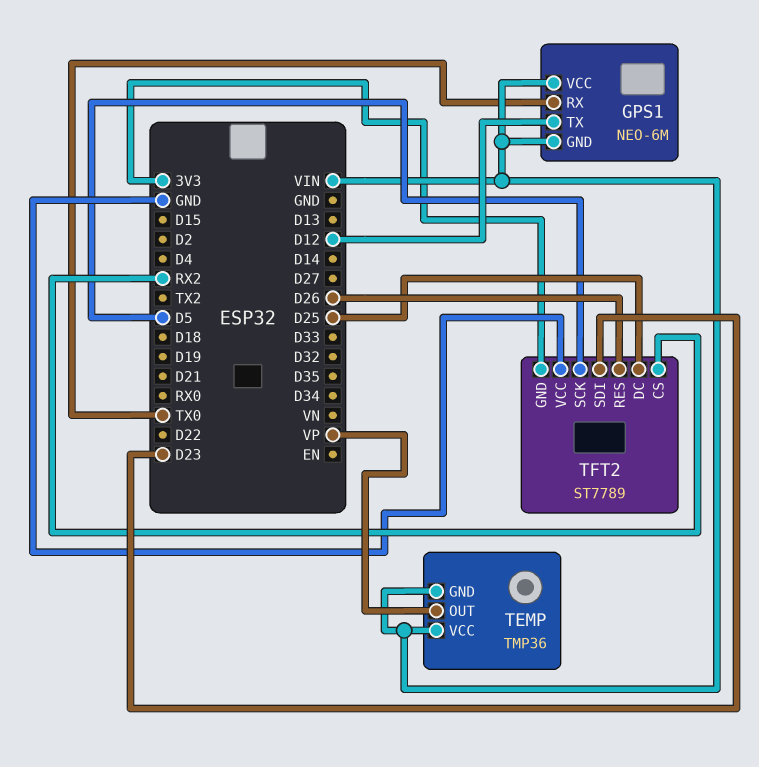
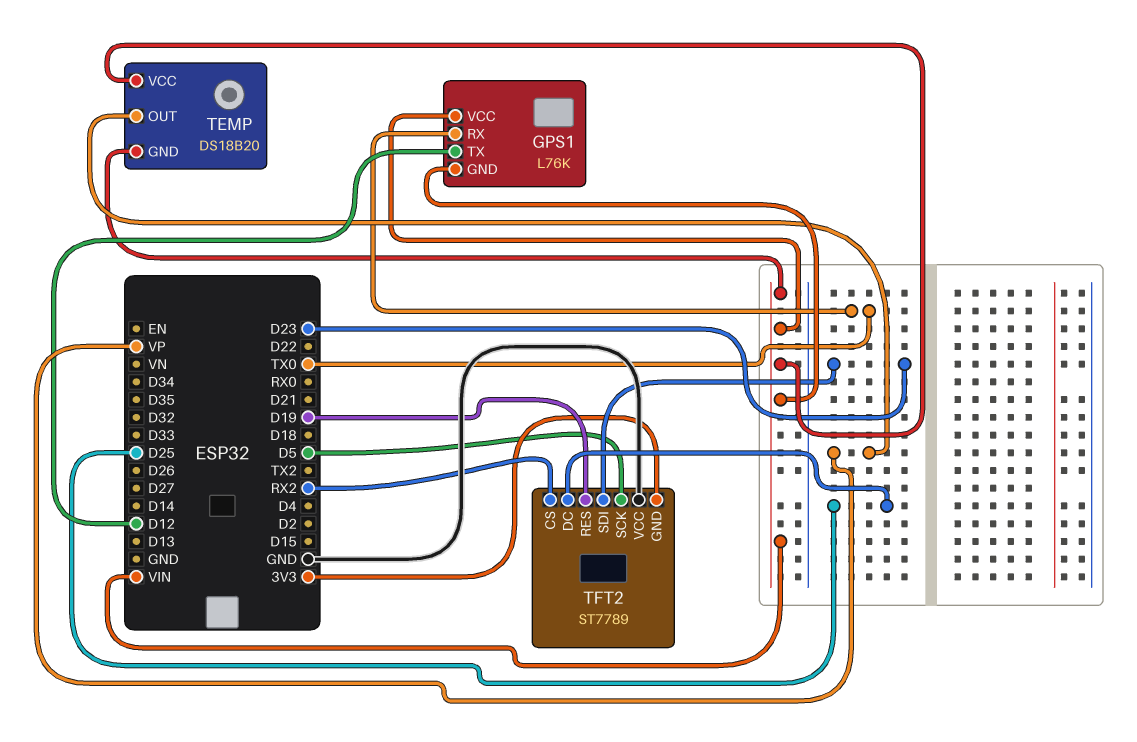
GPS1: NEO-6M -> L76K
TEMP: TMP36 -> DS18B20
TFT2 pin RES: D26 -> D19

